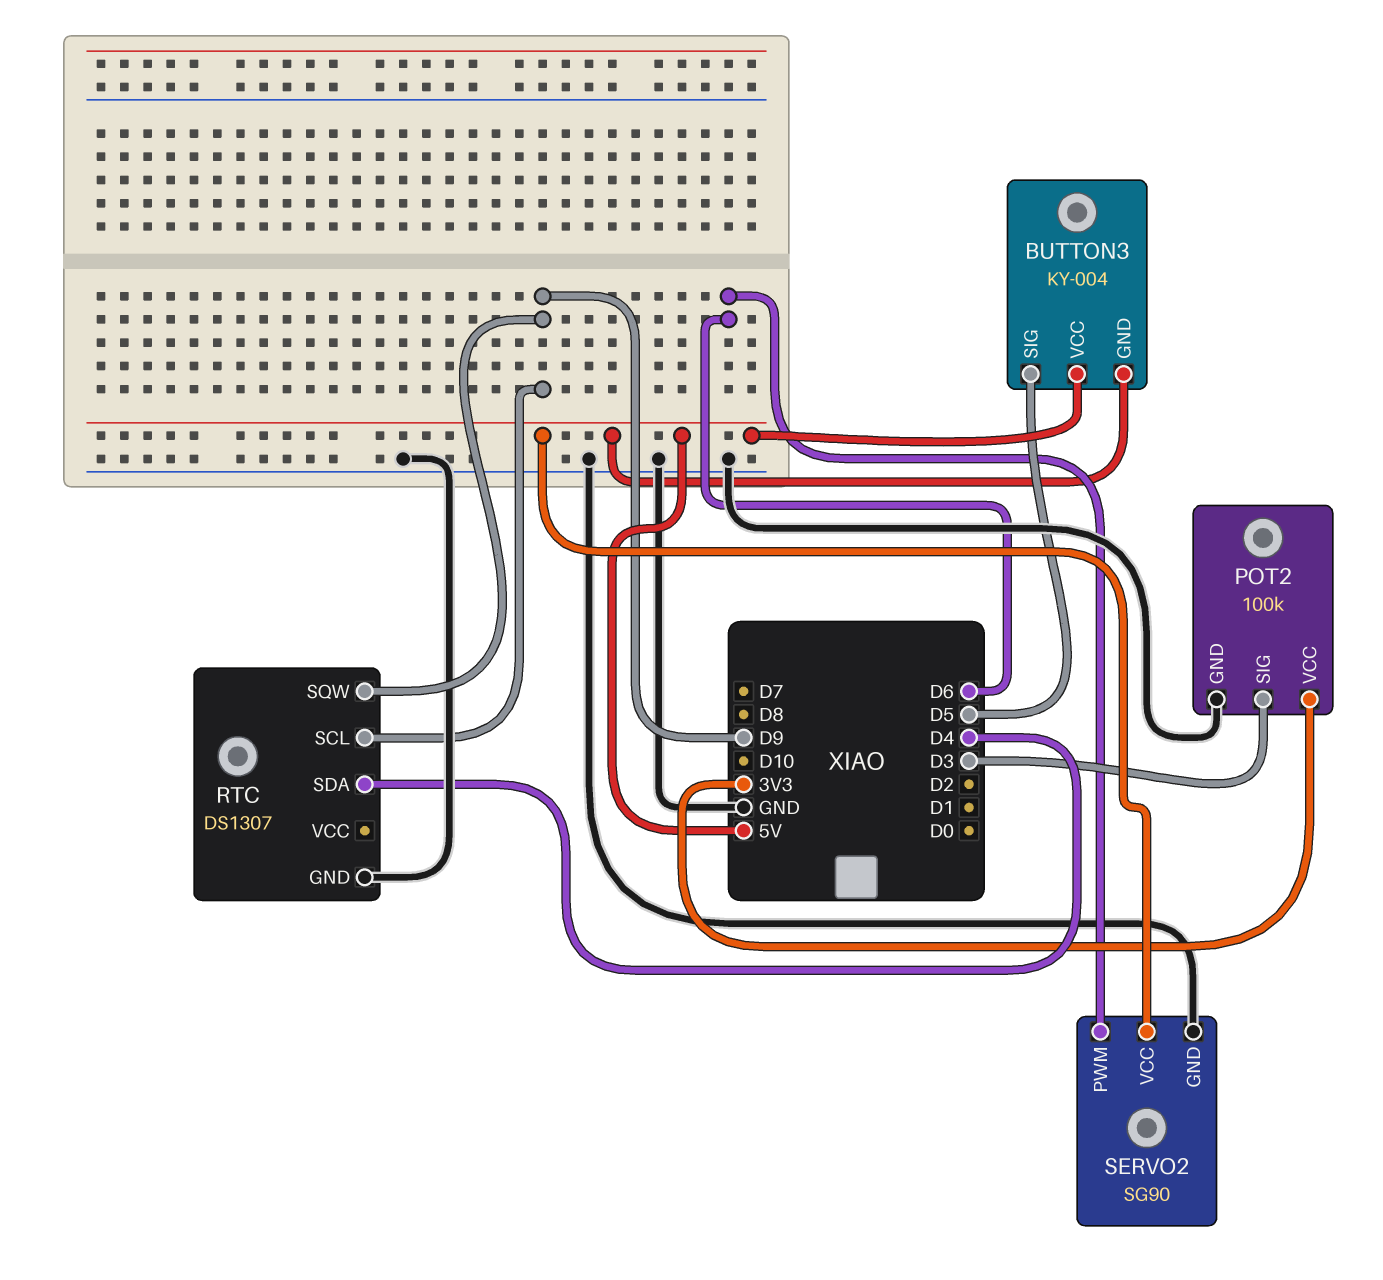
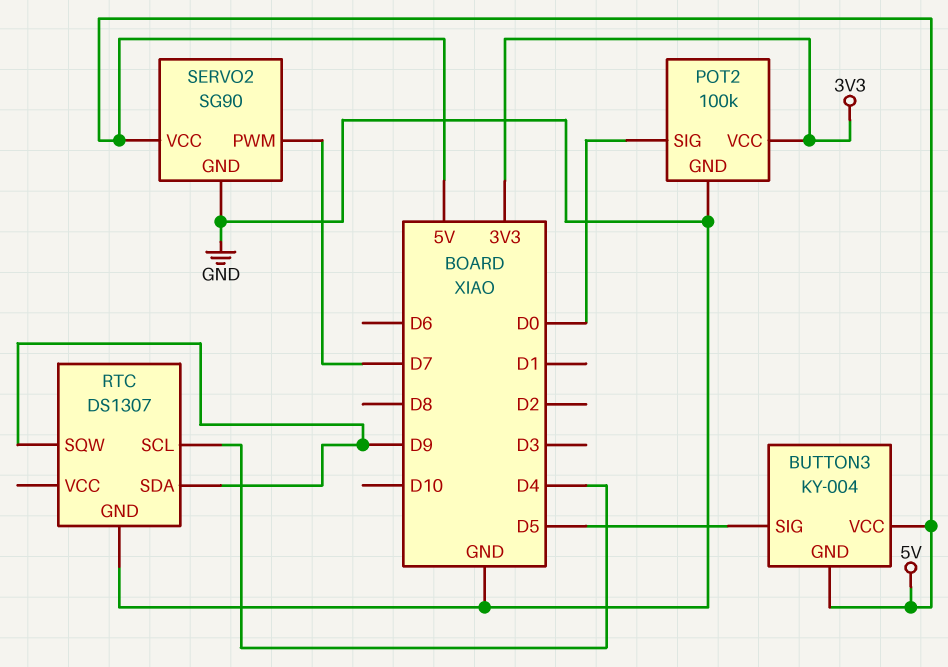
POT2 pin SIG: D3 -> D0
RTC pin SCL: D9 -> D4
RTC pin SDA: D4 -> D9
SERVO2 pin PWM: D6 -> D7

